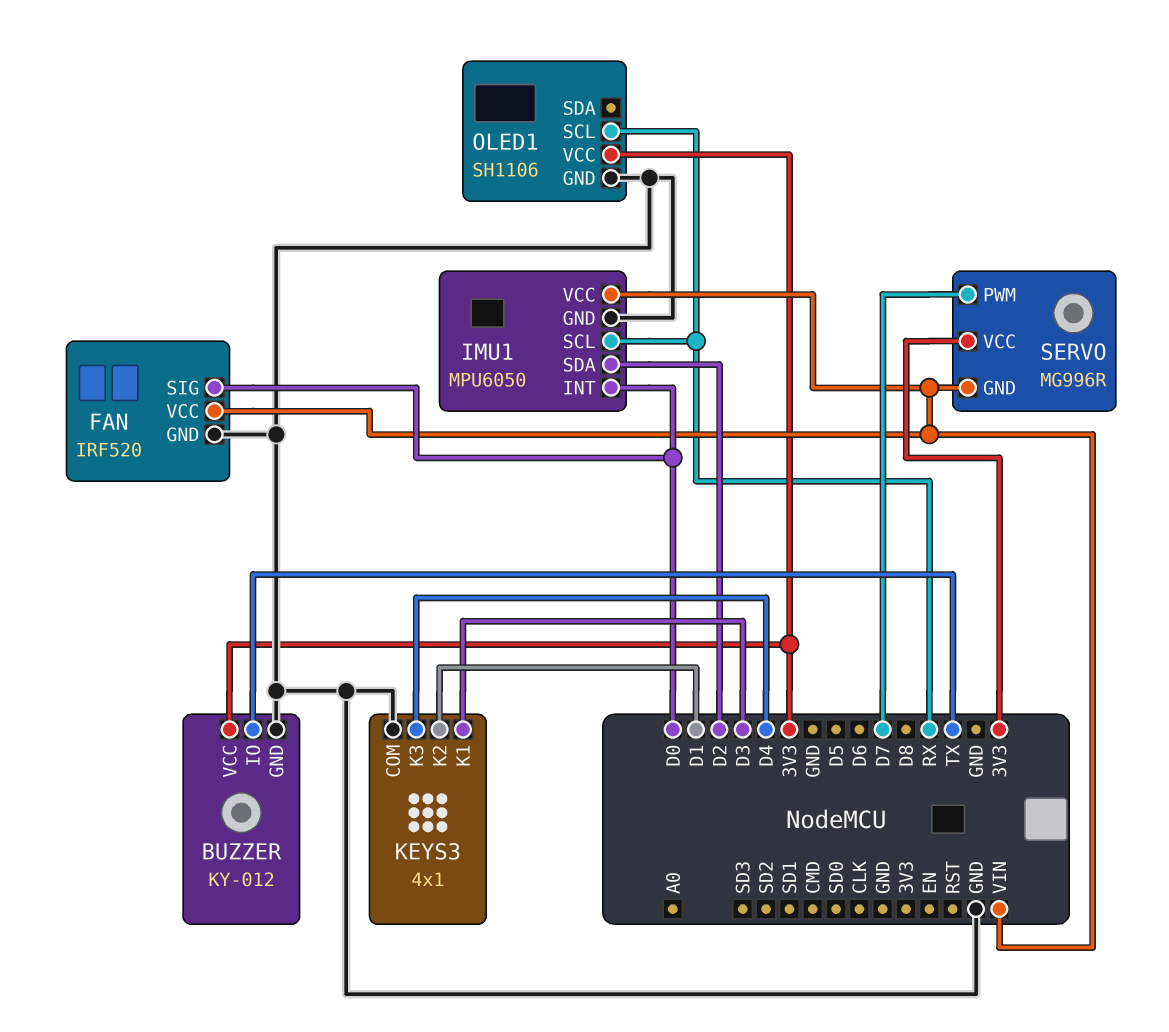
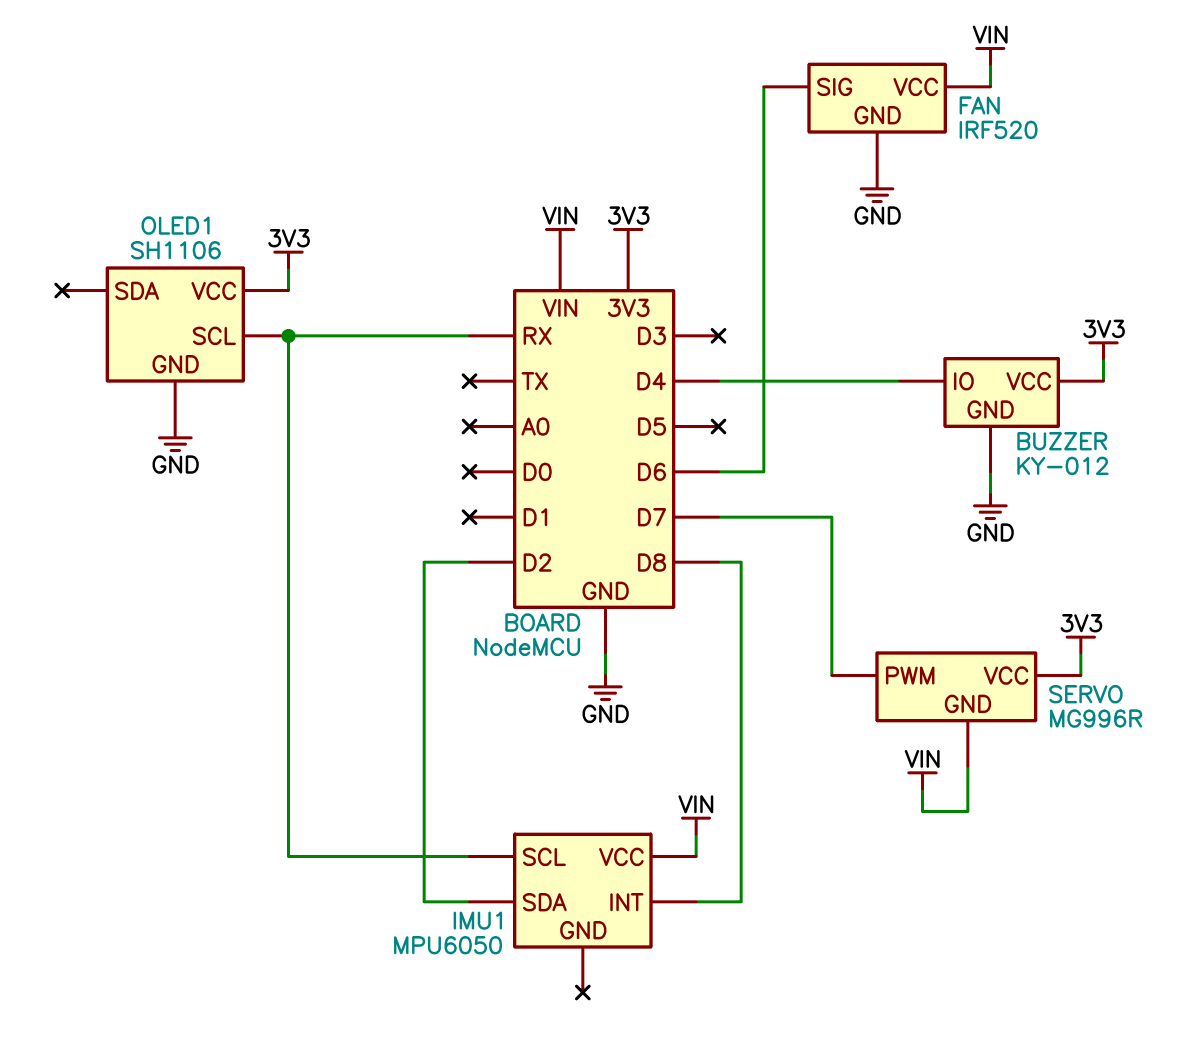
BUZZER pin IO: TX -> D4
FAN pin SIG: D0 -> D6
IMU1 pin GND: GND -> none
IMU1 pin INT: D0 -> D8
KEYS3: 4x1 -> none
KEYS3 pin COM: GND -> none
KEYS3 pin K1: D3 -> none
KEYS3 pin K2: D1 -> none
KEYS3 pin K3: D4 -> none

